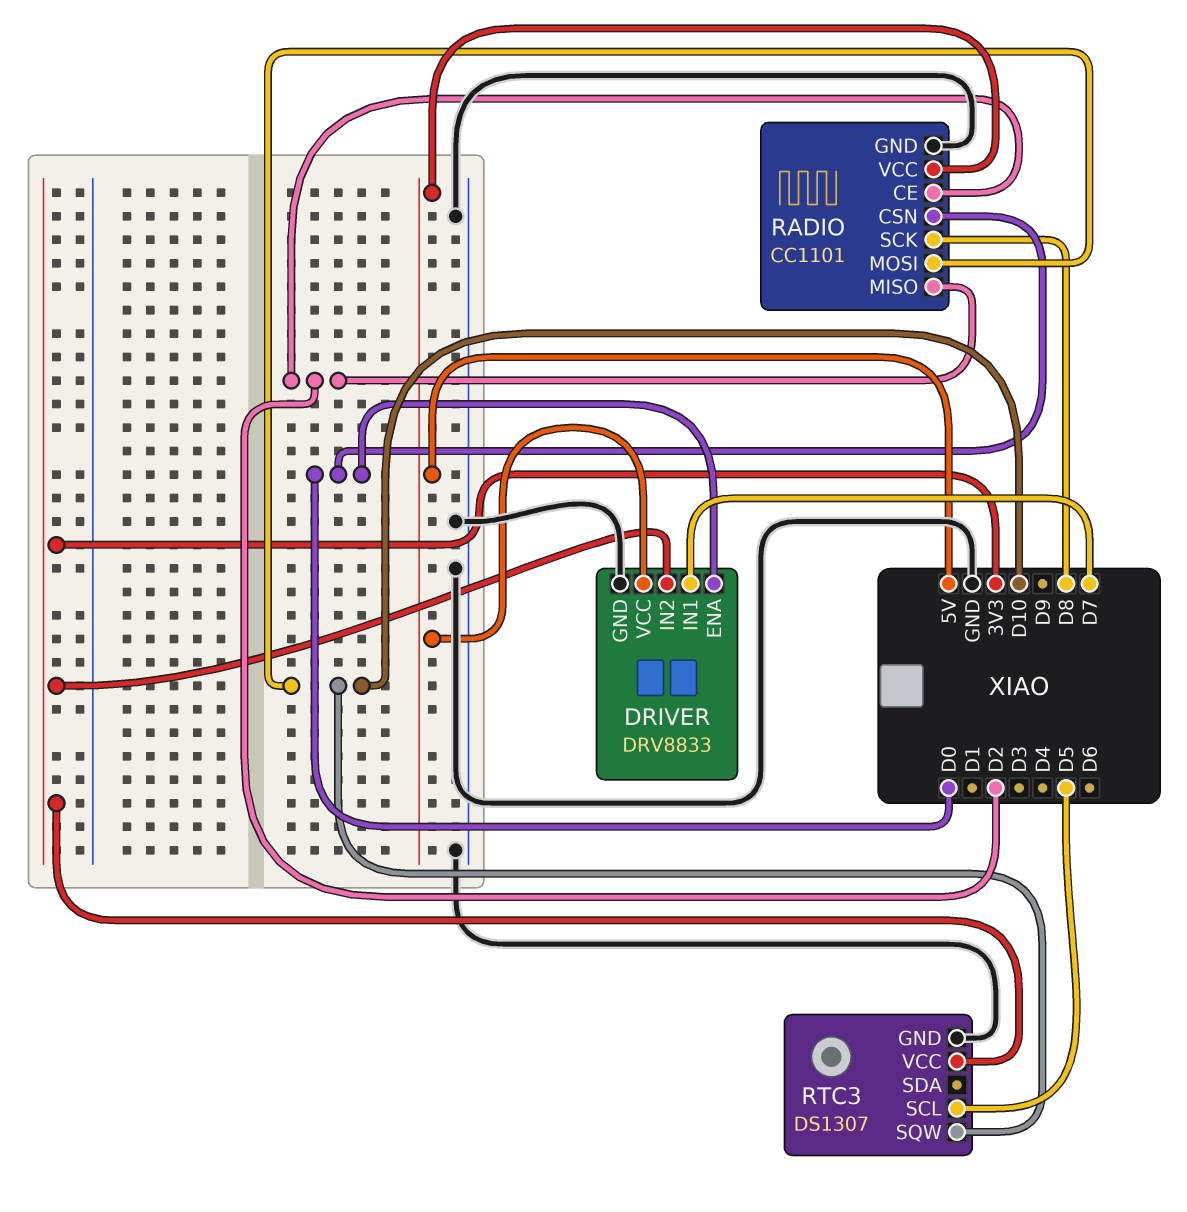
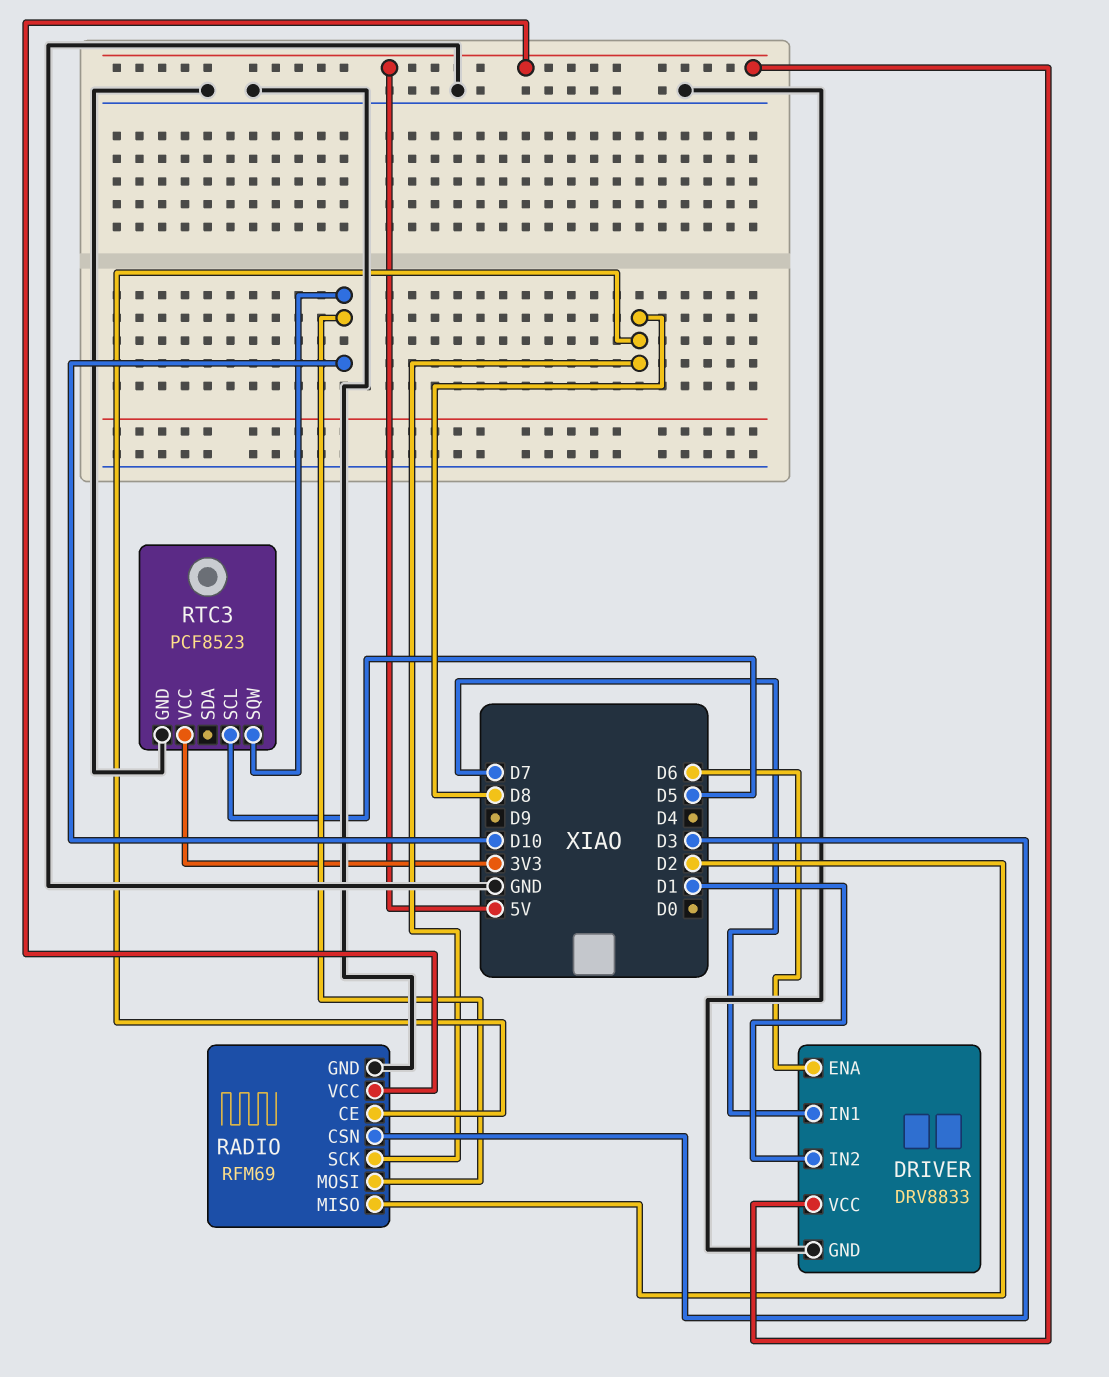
DRIVER pin ENA: D0 -> D6
DRIVER pin IN2: 3V3 -> D1
RADIO: CC1101 -> RFM69
RADIO pin CE: D2 -> D8
RADIO pin CSN: D0 -> D3
RTC3: DS1307 -> PCF8523

